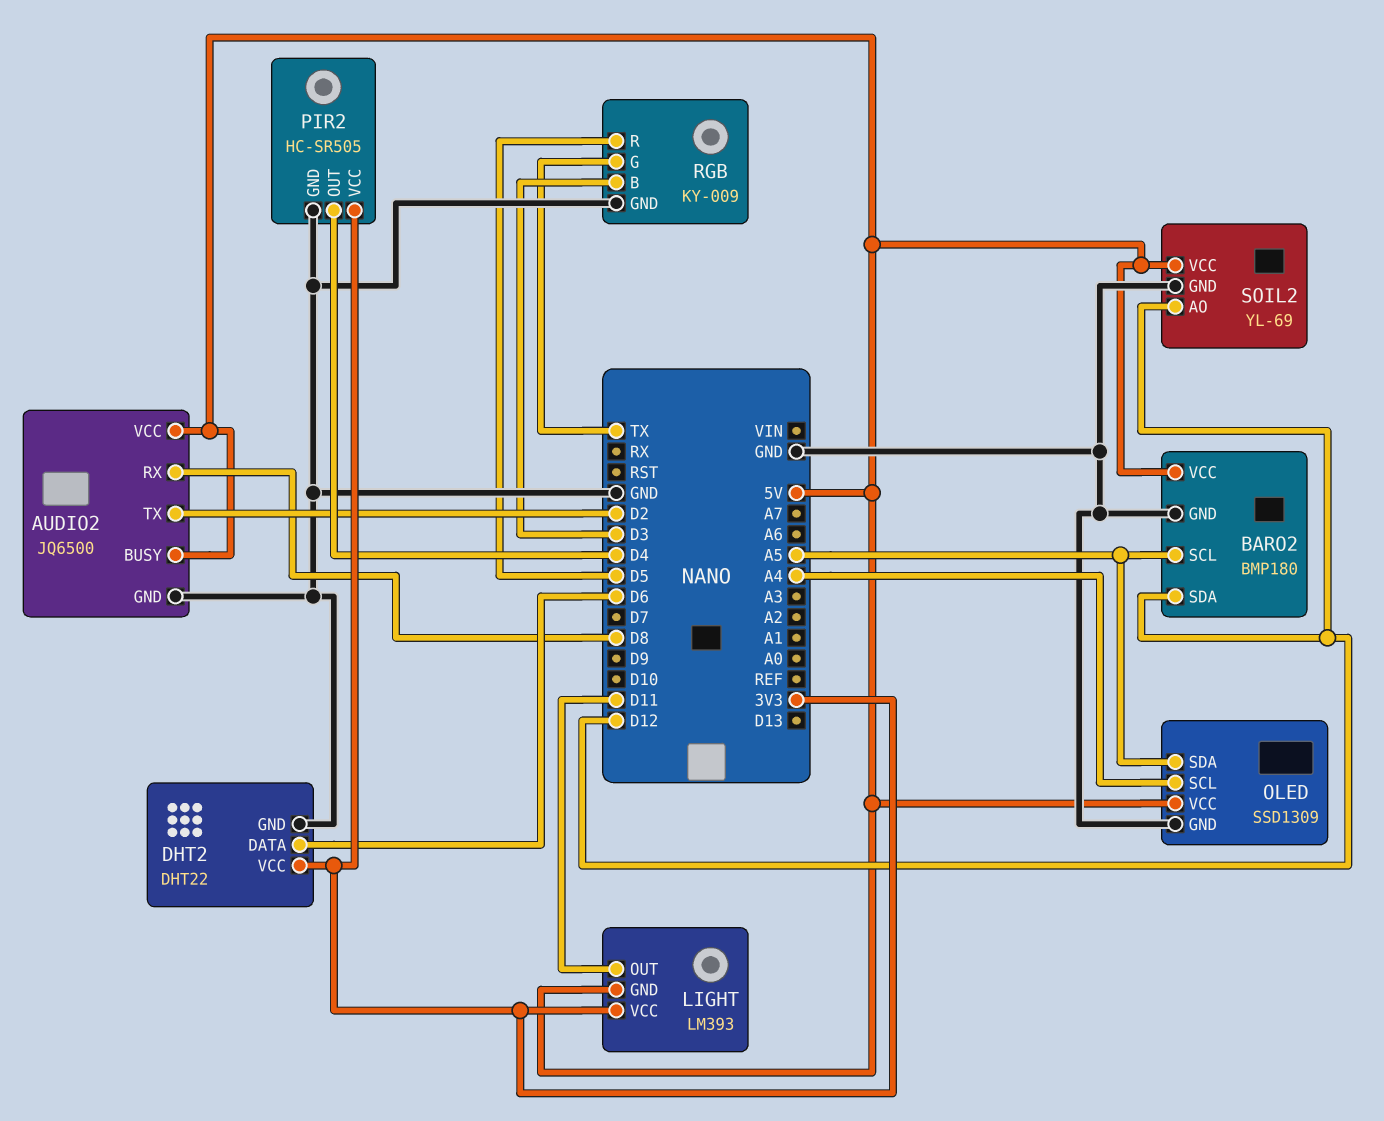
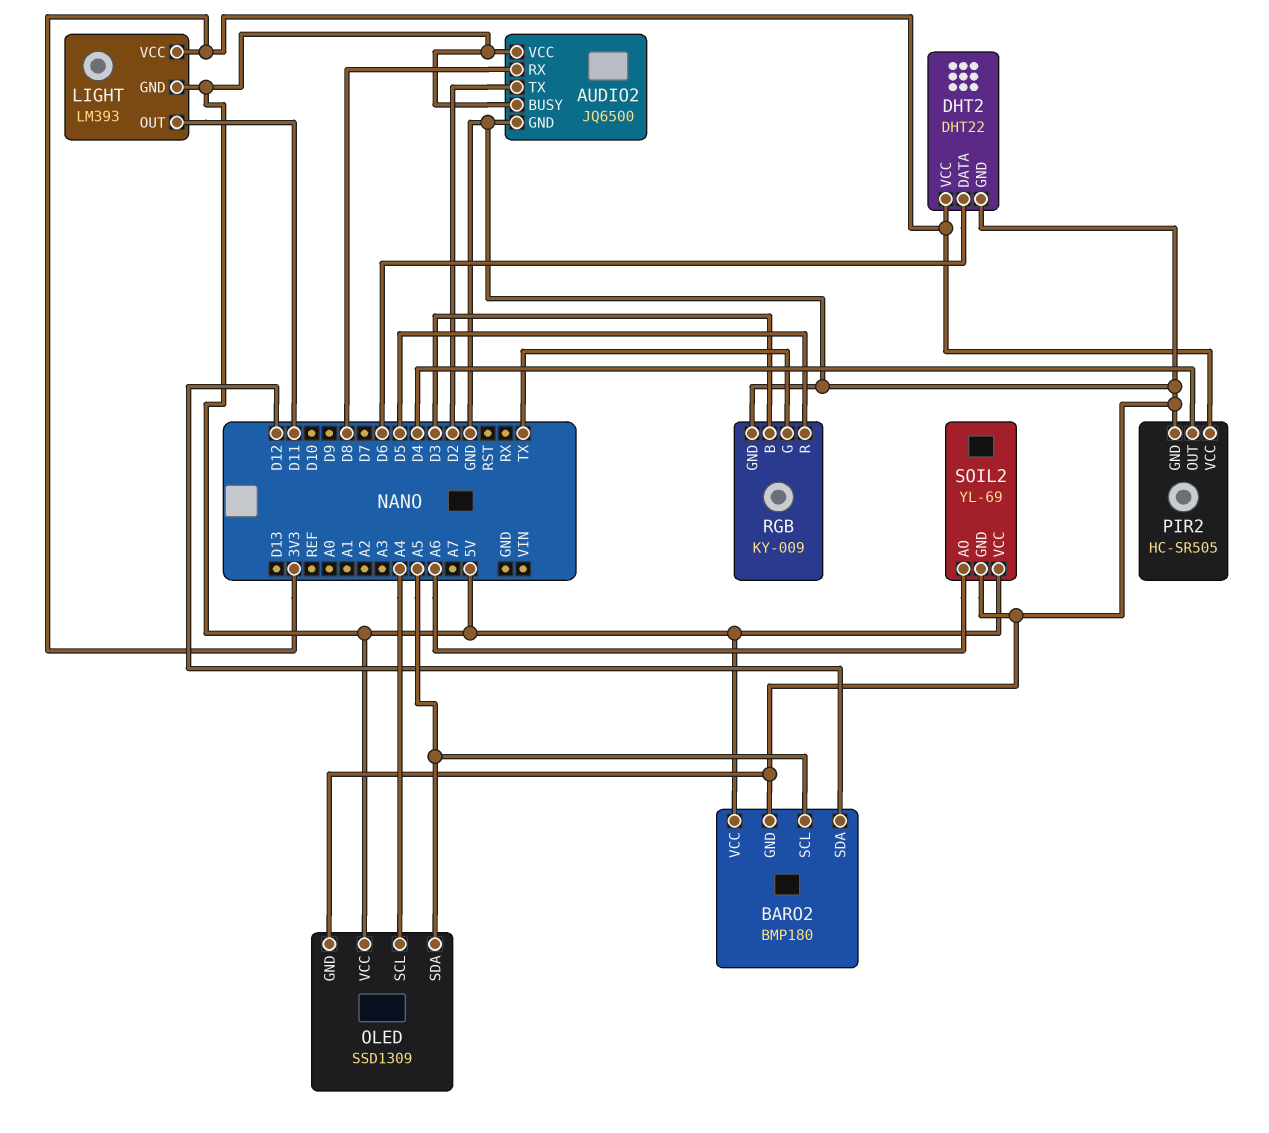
SOIL2 pin AO: D12 -> A6

